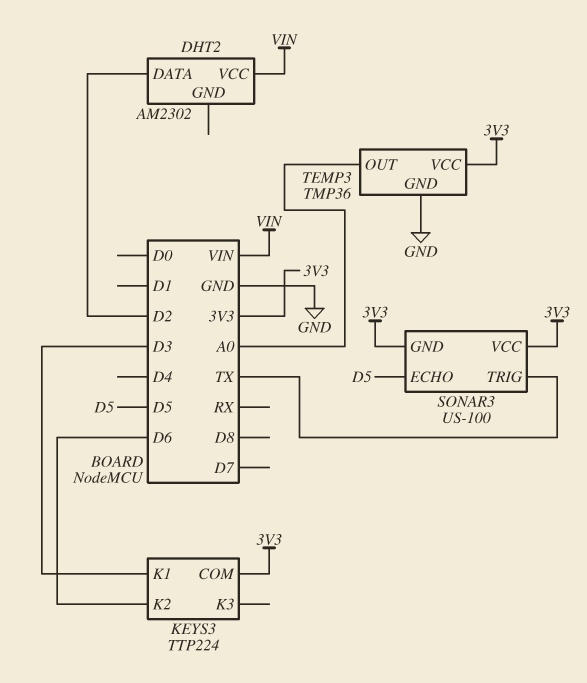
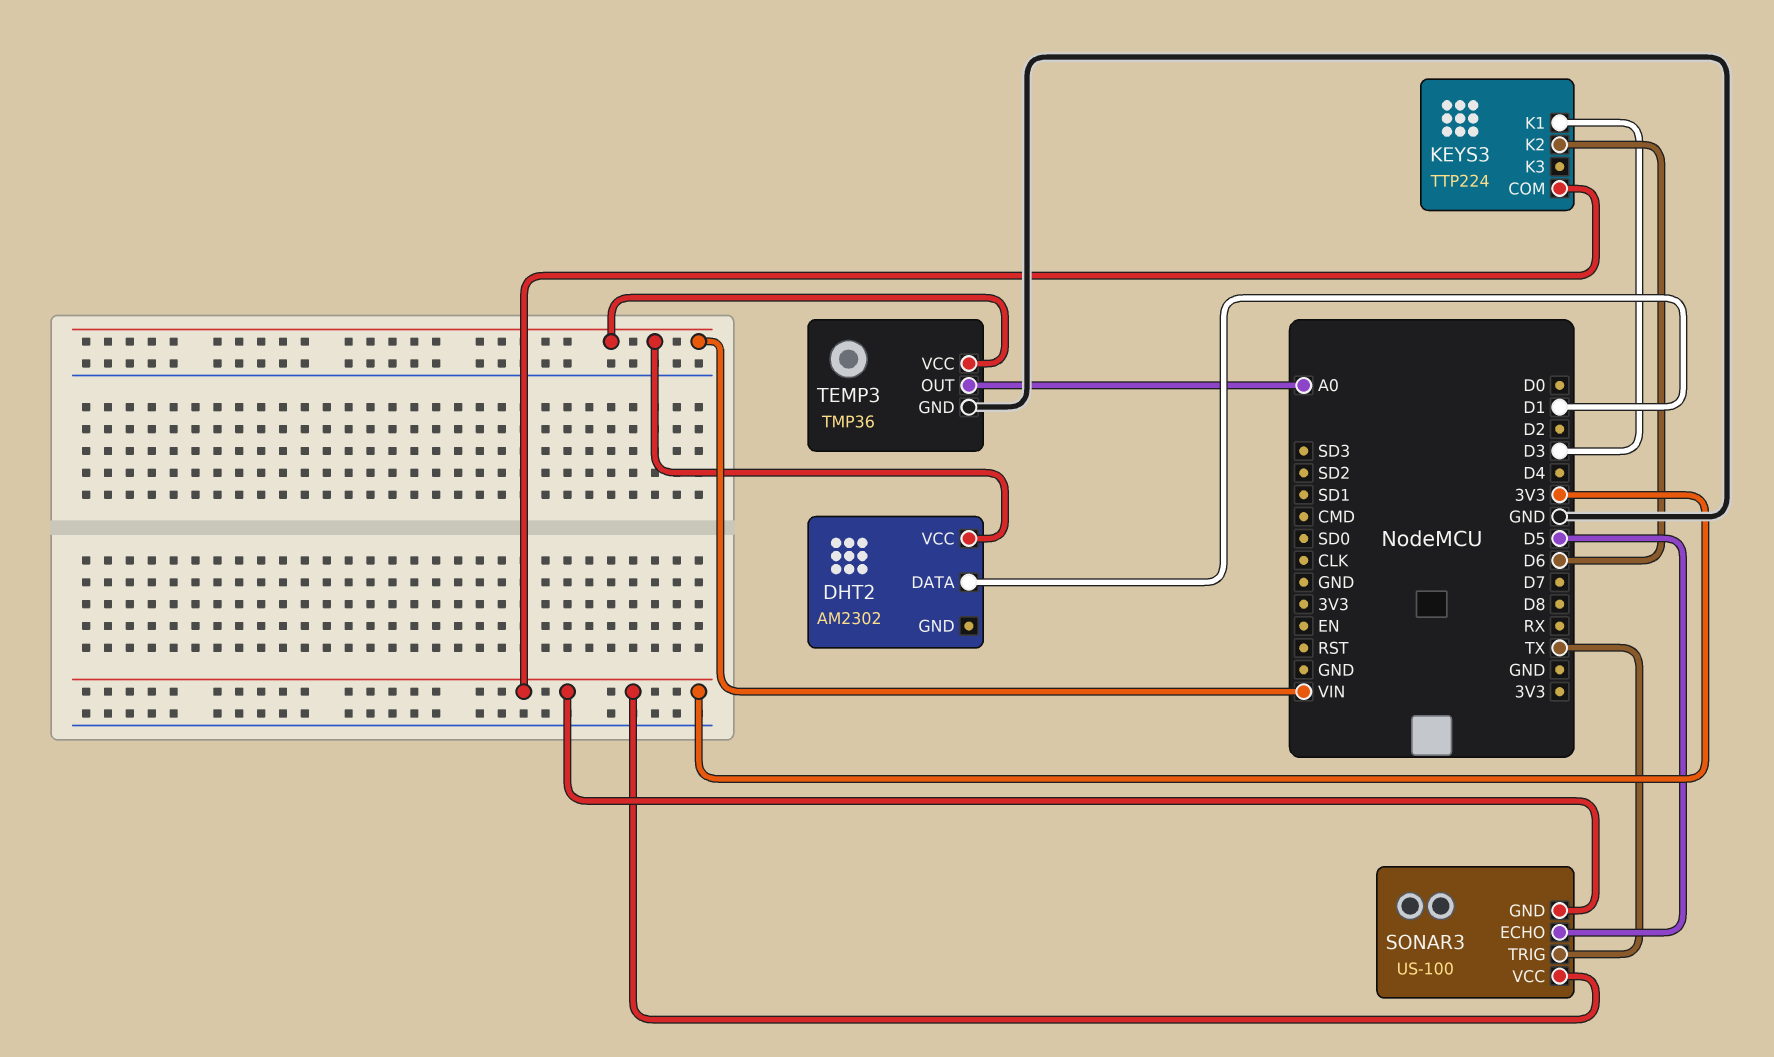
DHT2 pin DATA: D2 -> D1
TEMP3 pin VCC: 3V3 -> VIN

